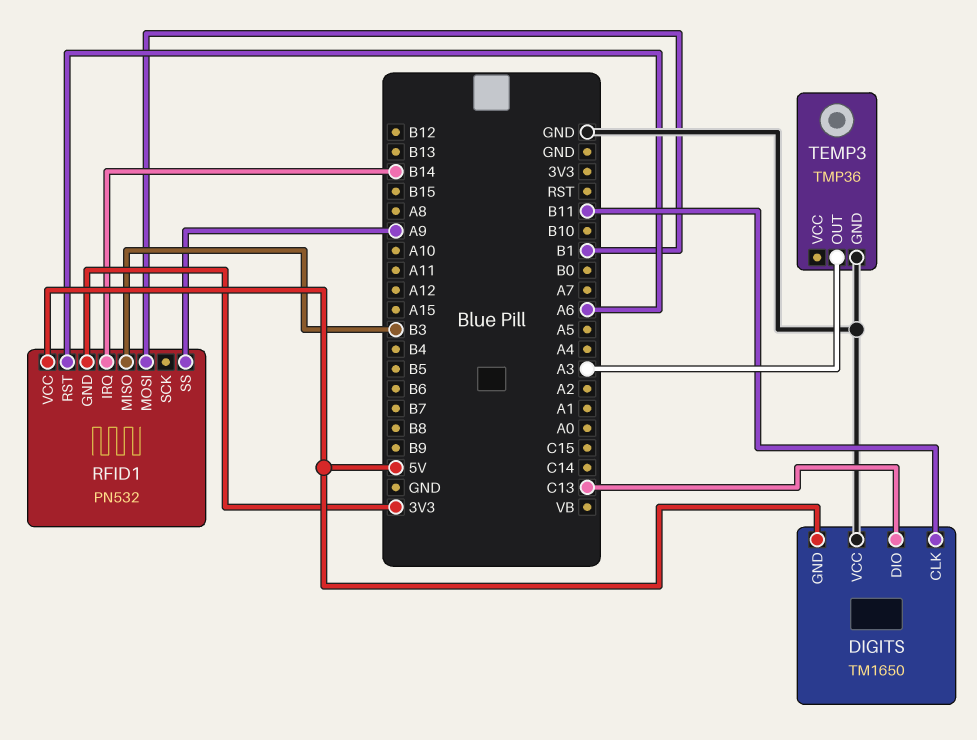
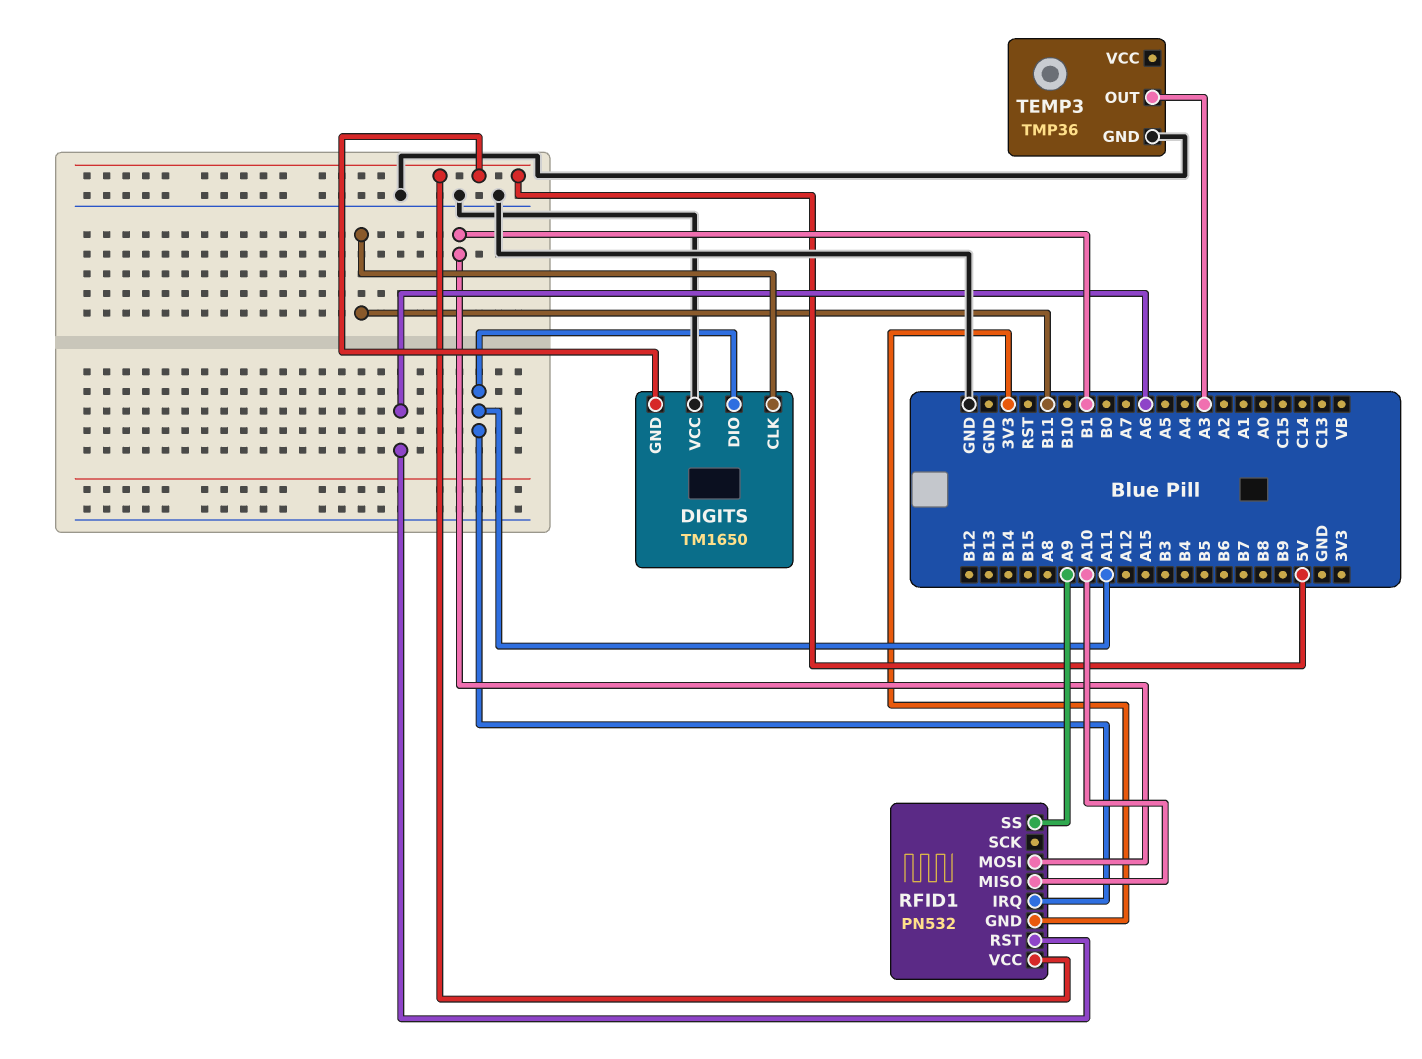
DIGITS pin DIO: C13 -> A11
RFID1 pin IRQ: B14 -> A11
RFID1 pin MISO: B3 -> A10

